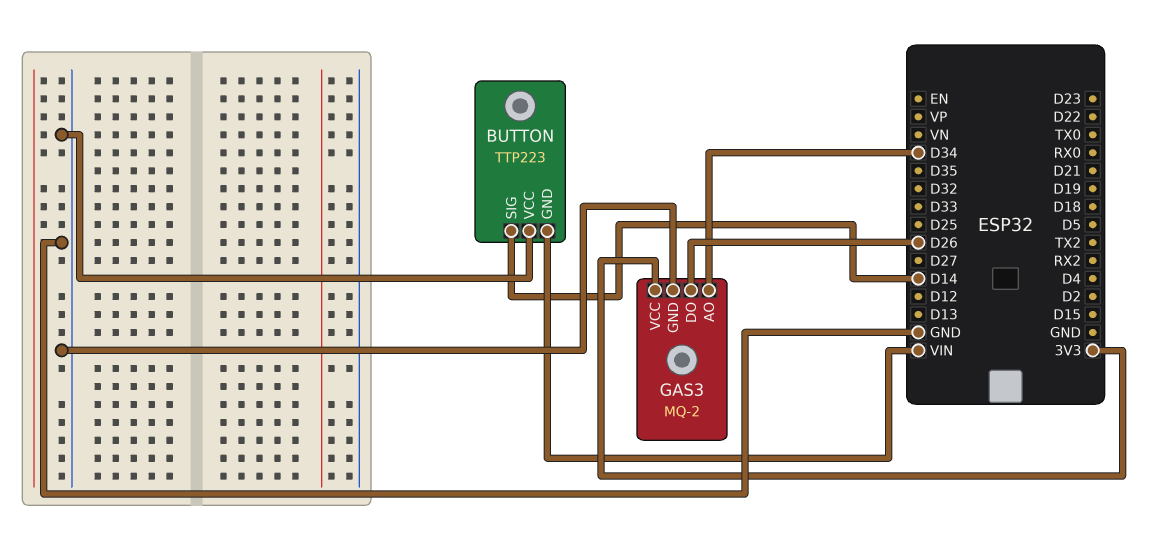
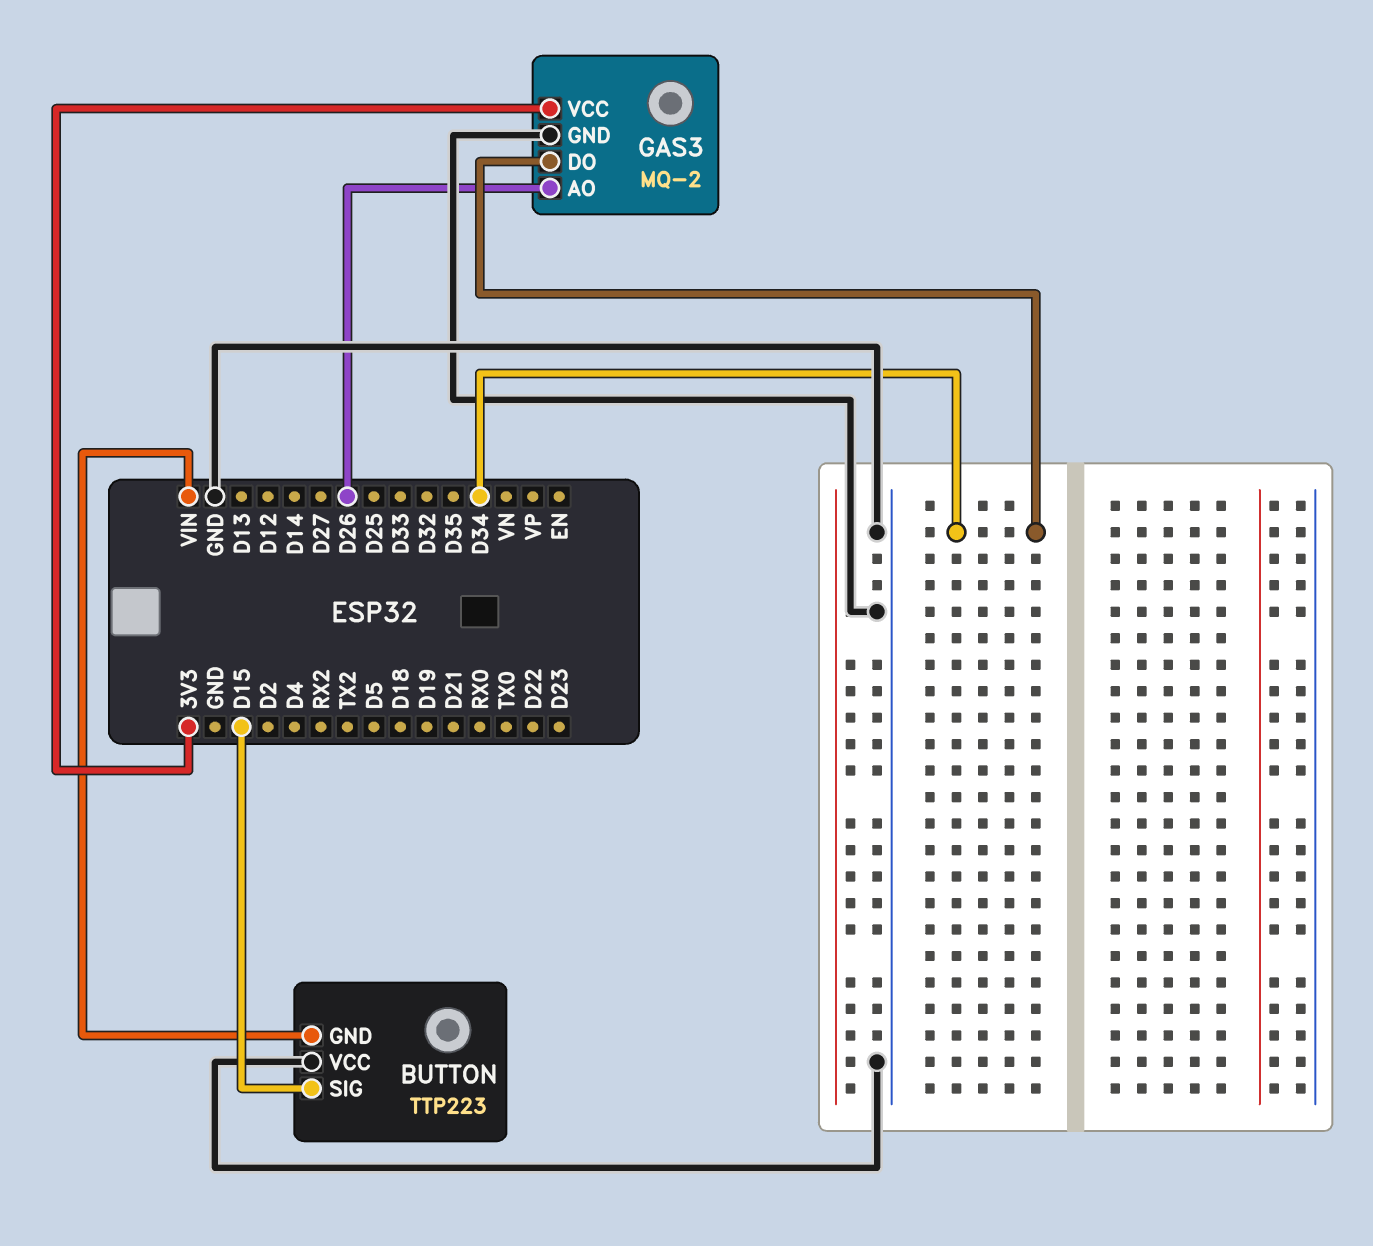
BUTTON pin SIG: D14 -> D15
GAS3 pin AO: D34 -> D26
GAS3 pin DO: D26 -> D34

